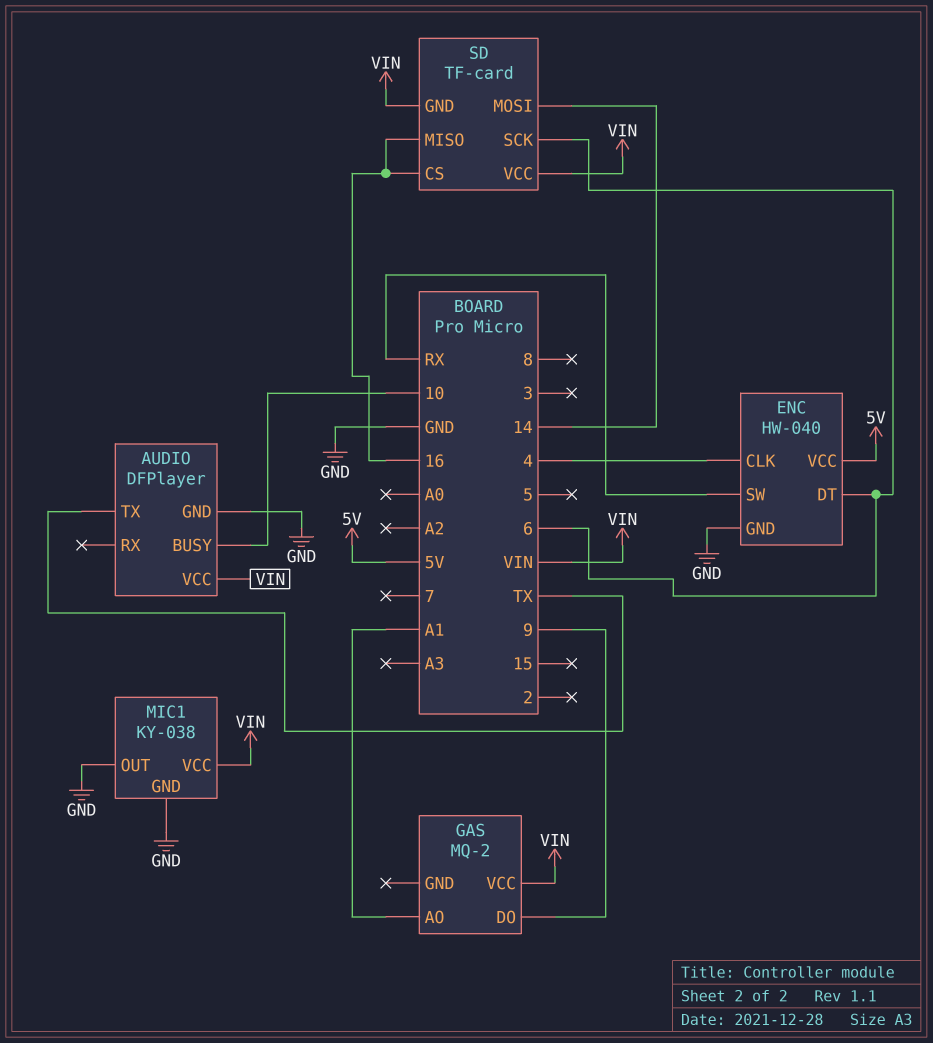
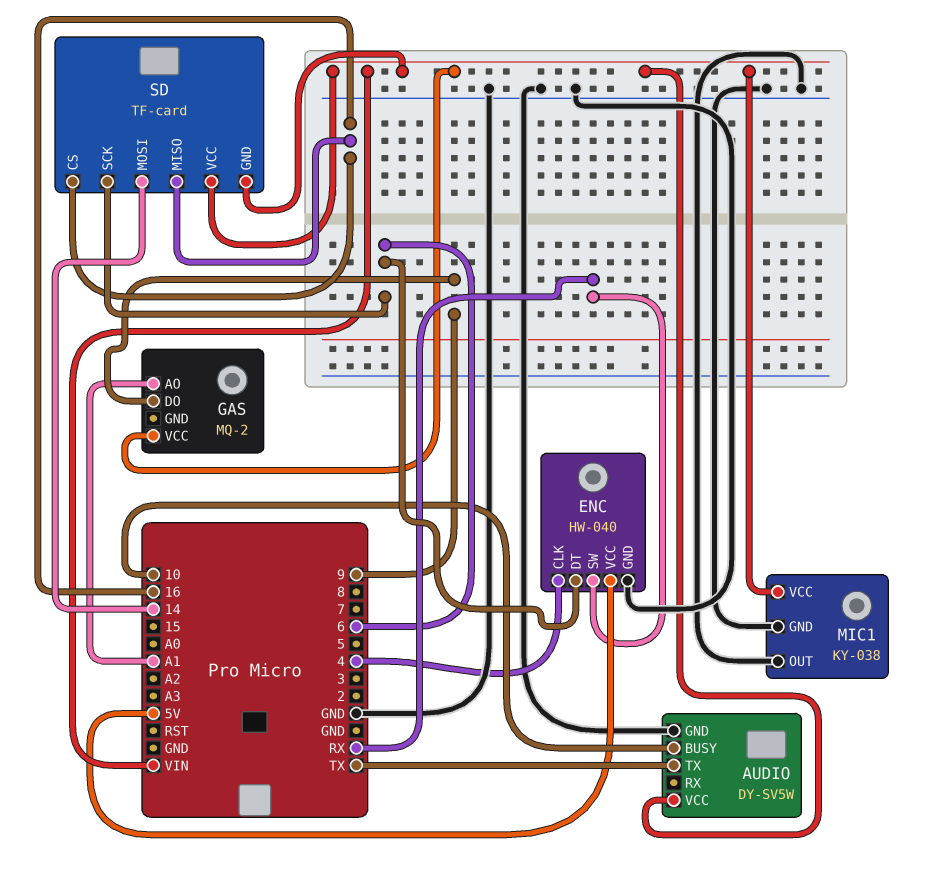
AUDIO: DFPlayer -> DY-SV5W

